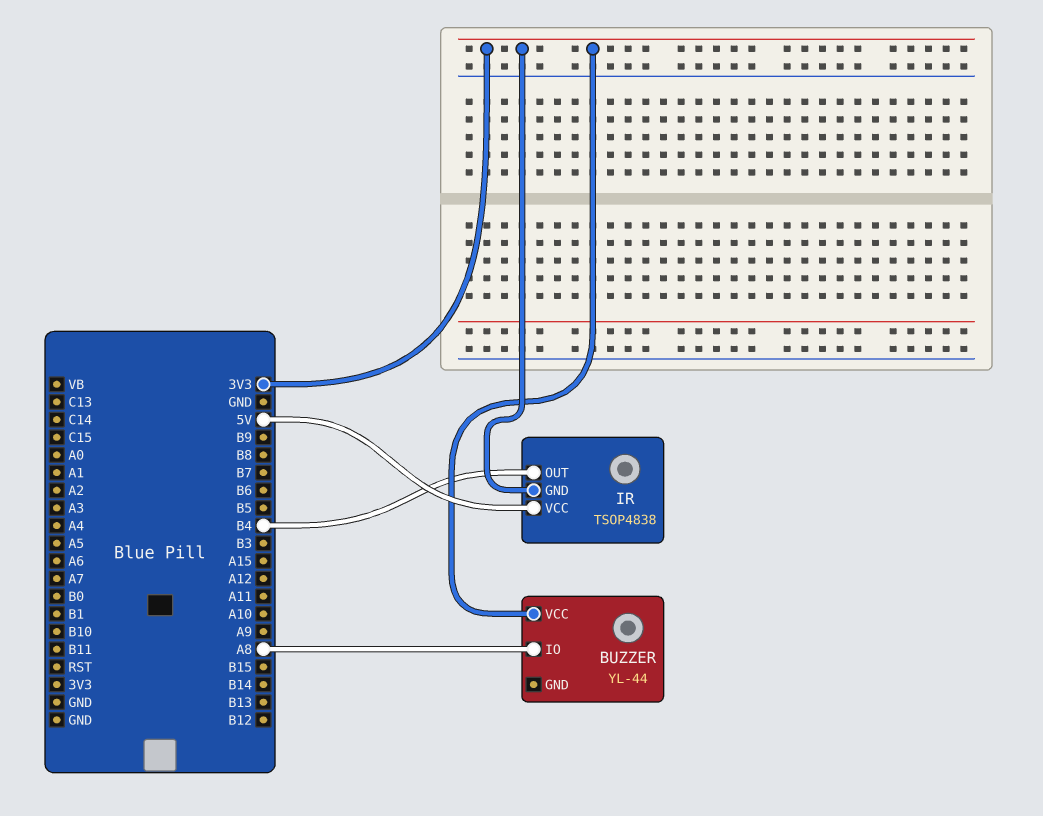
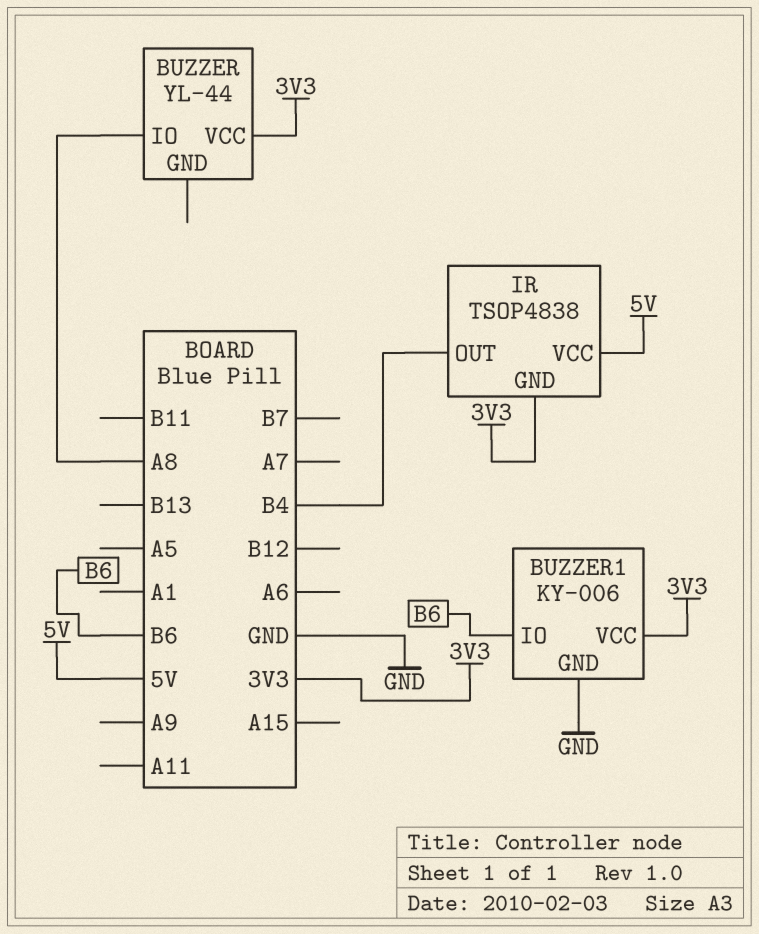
BUZZER1: none -> KY-006
BUZZER1 pin GND: none -> GND
BUZZER1 pin IO: none -> B6
BUZZER1 pin VCC: none -> 3V3

